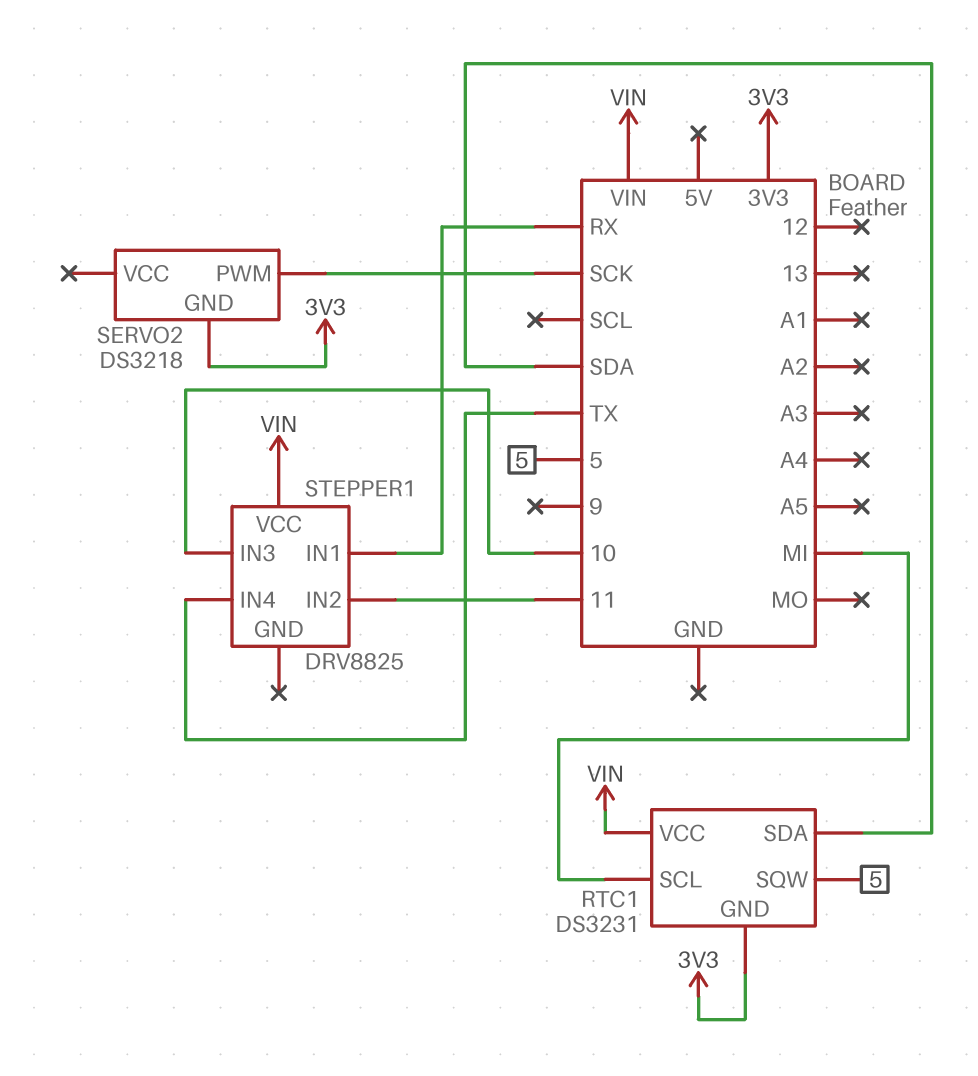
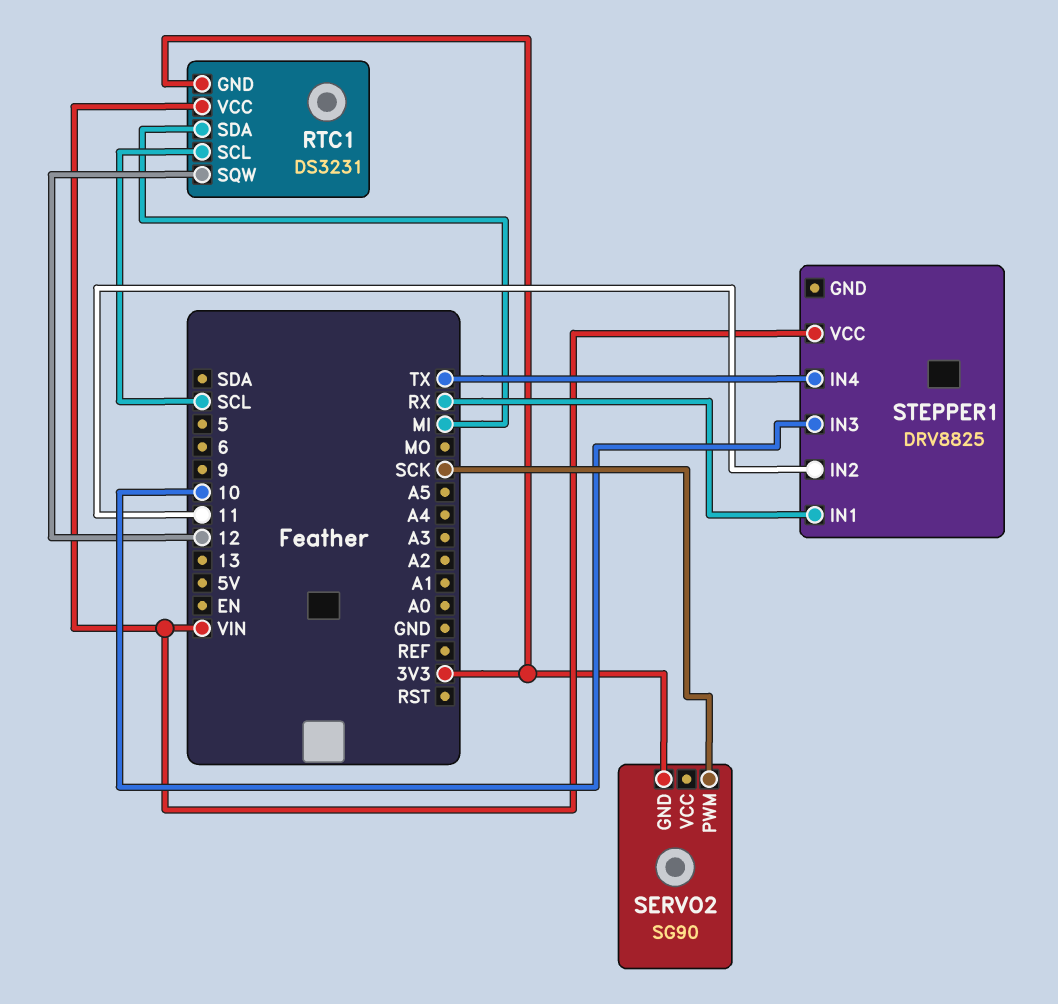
RTC1 pin SCL: MI -> SCL
RTC1 pin SDA: SDA -> MI
RTC1 pin SQW: 5 -> 12
SERVO2: DS3218 -> SG90

